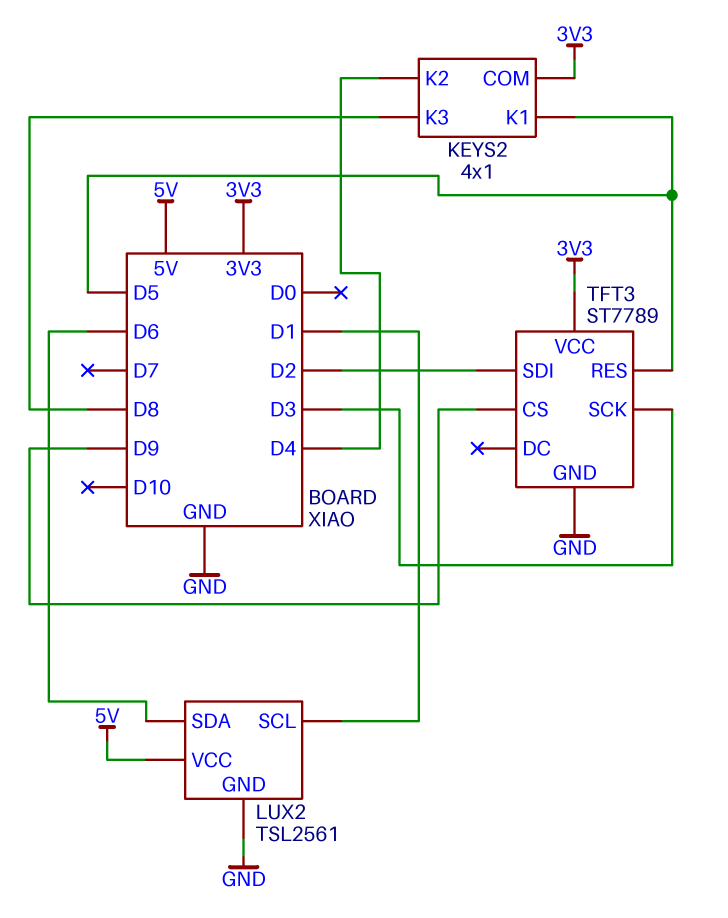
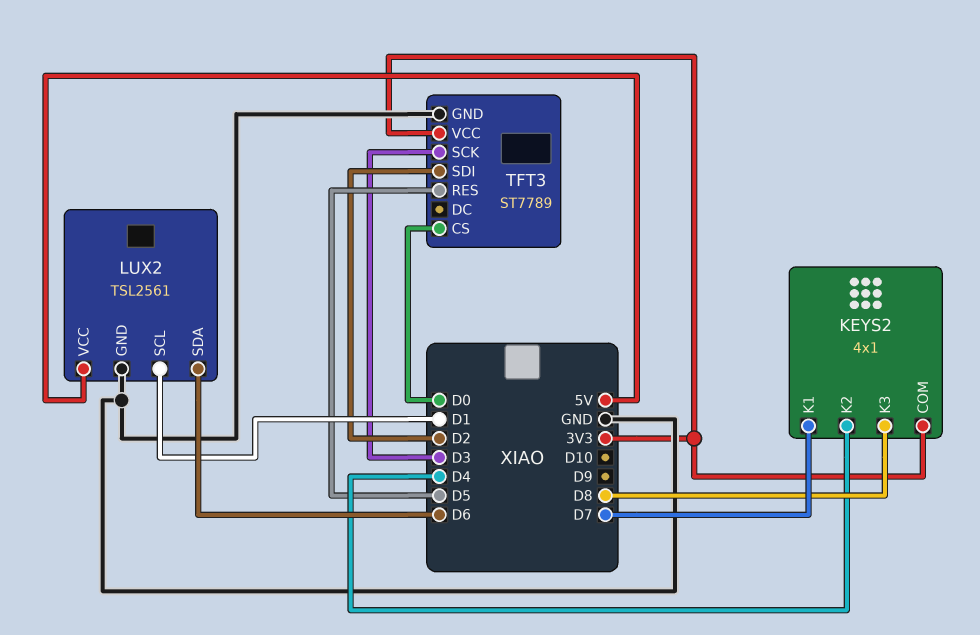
KEYS2 pin K1: D5 -> D7
TFT3 pin CS: D9 -> D0

